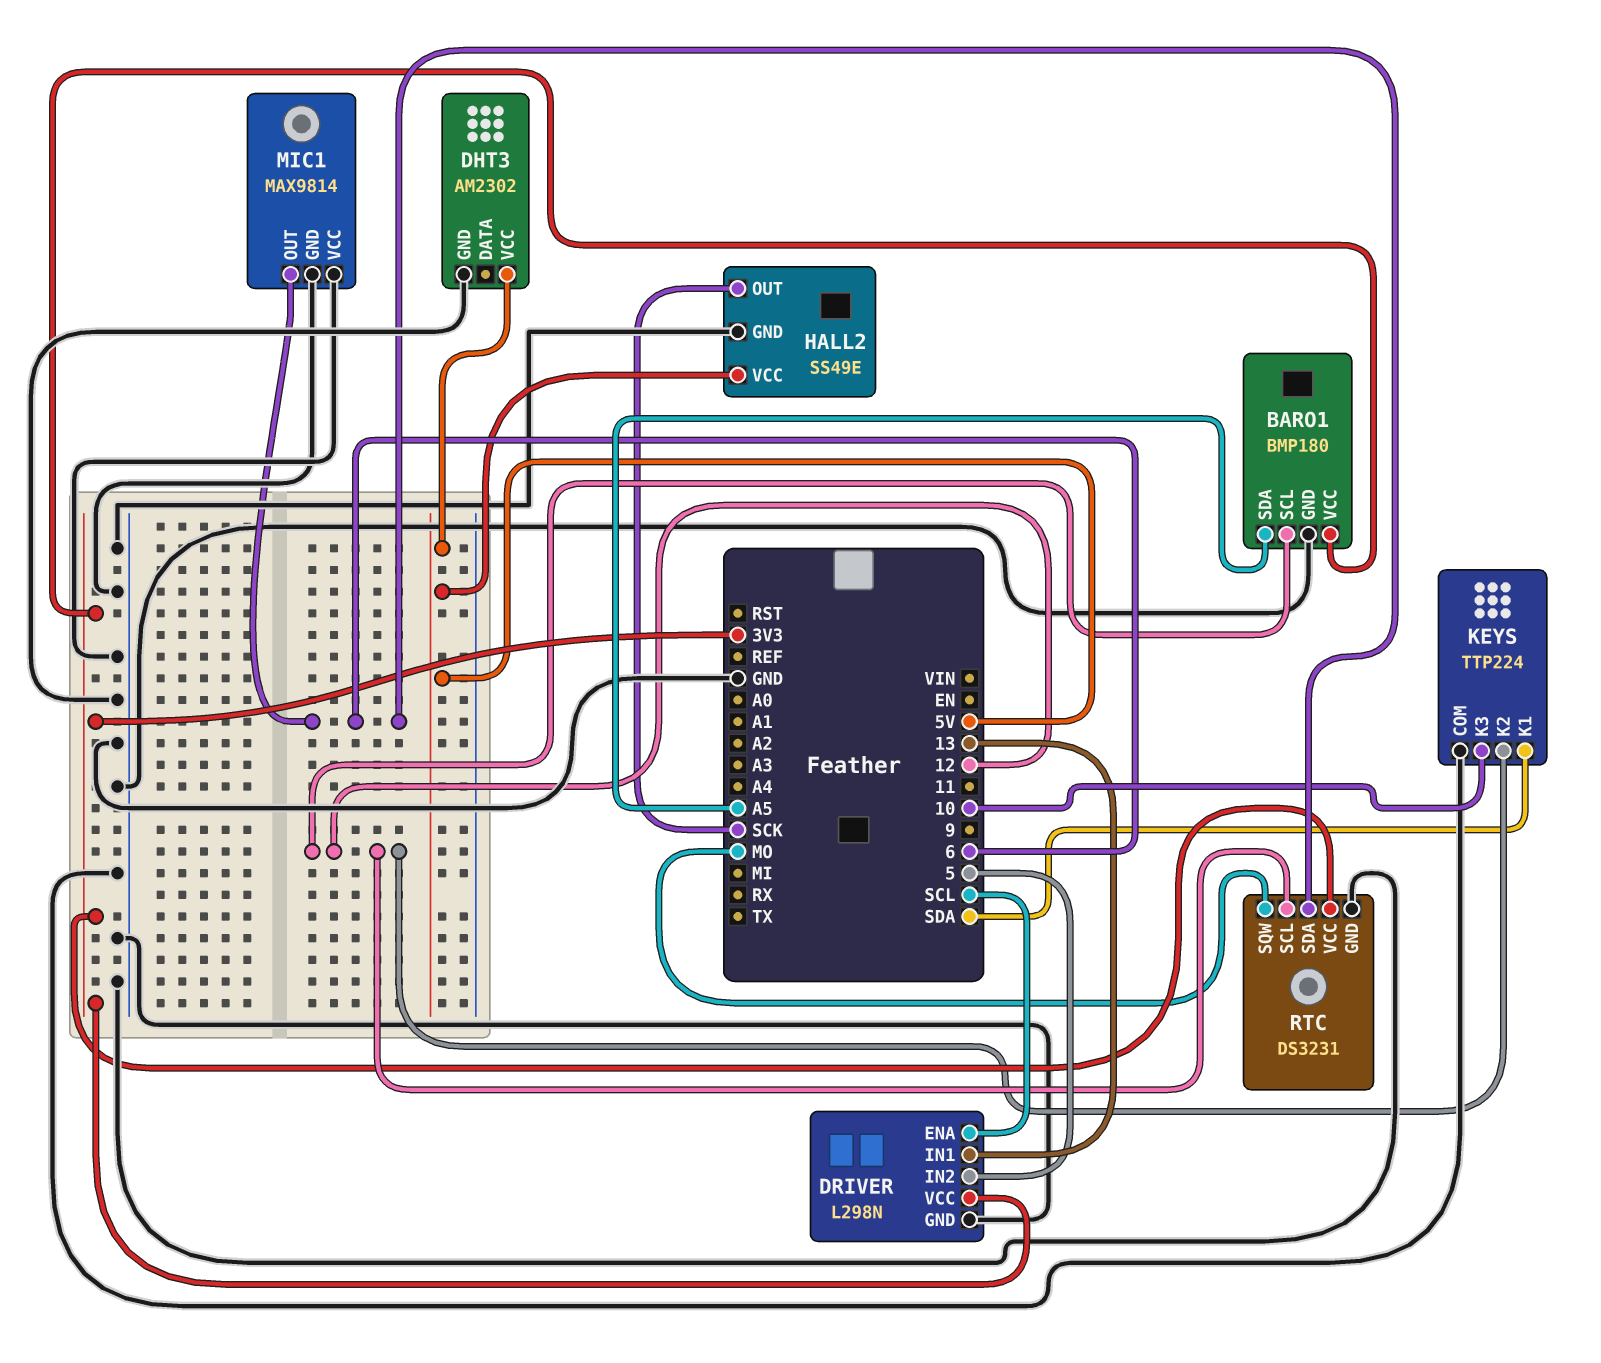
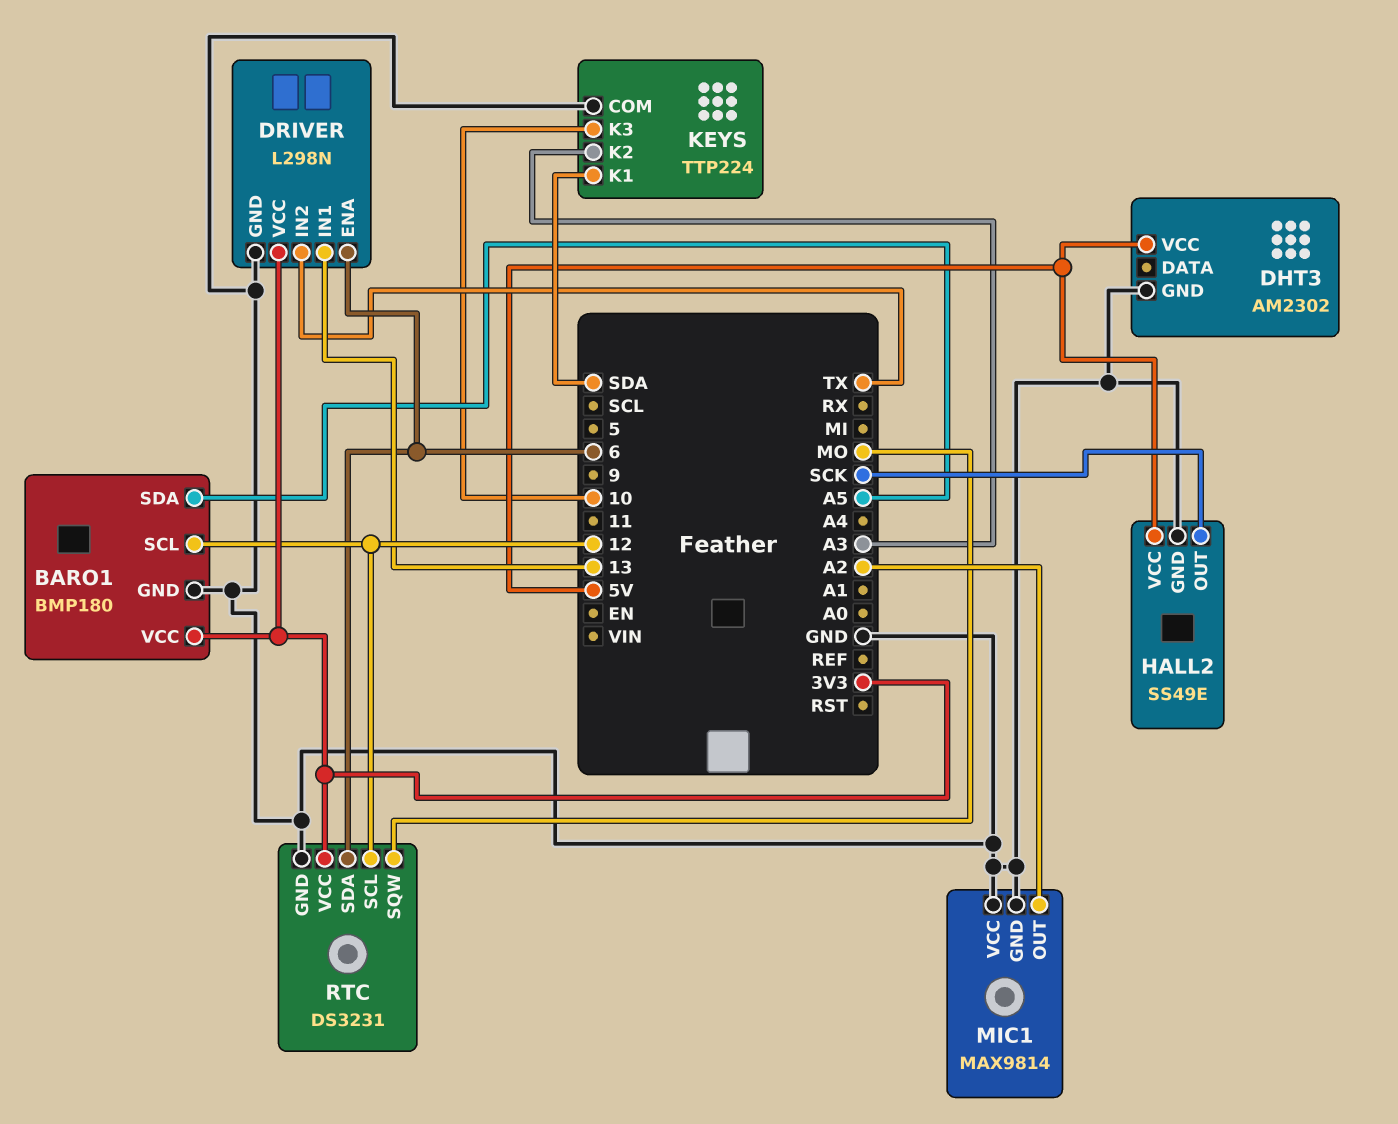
DRIVER pin ENA: SCL -> 6
DRIVER pin IN2: 5 -> TX
KEYS pin K2: 12 -> A3
MIC1 pin OUT: 6 -> A2

